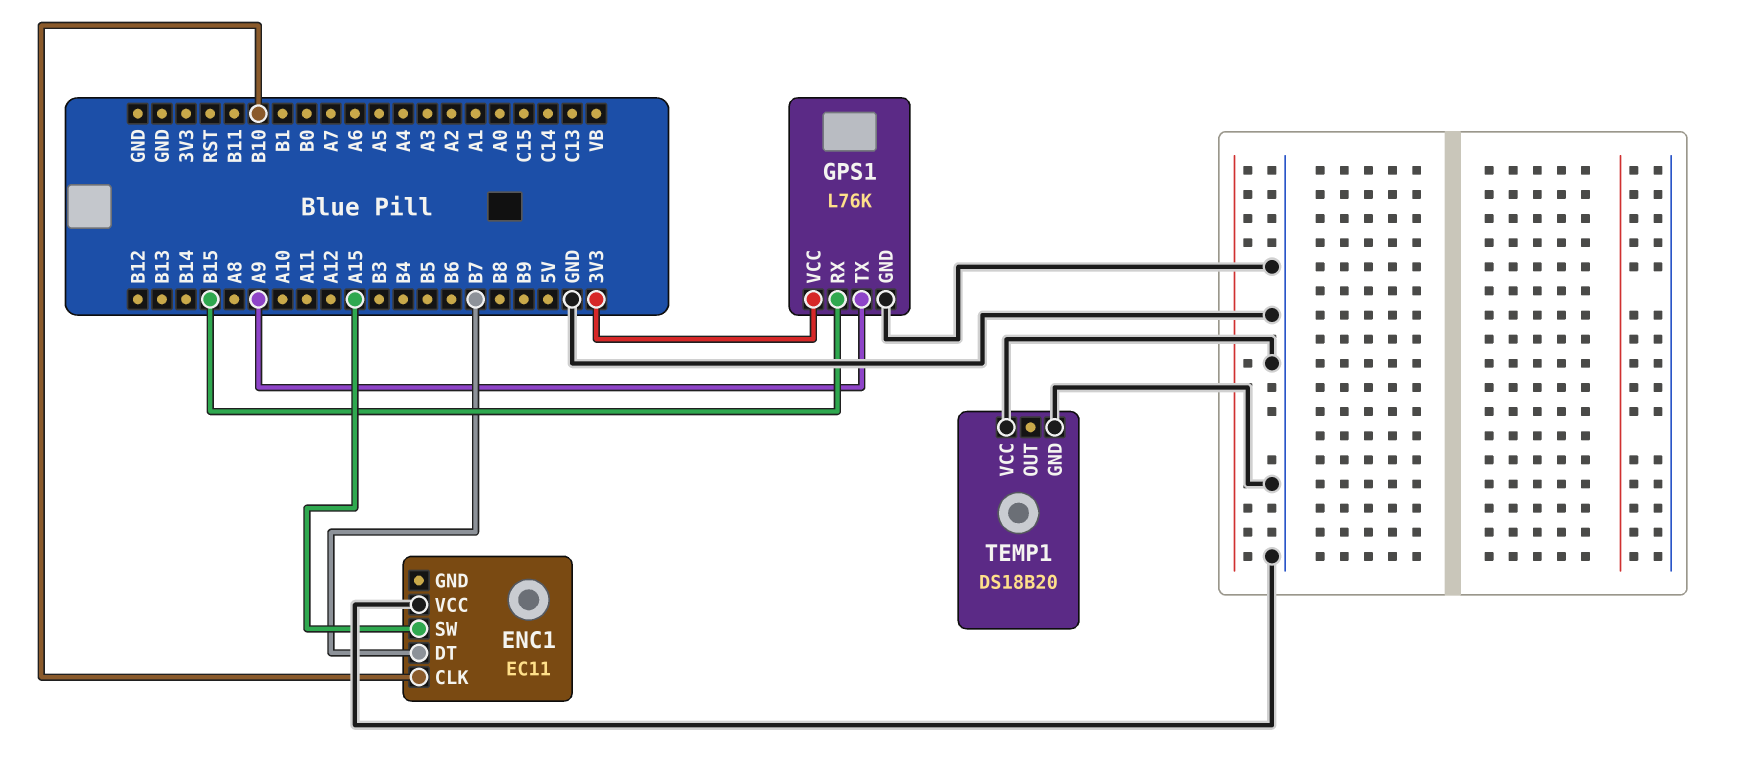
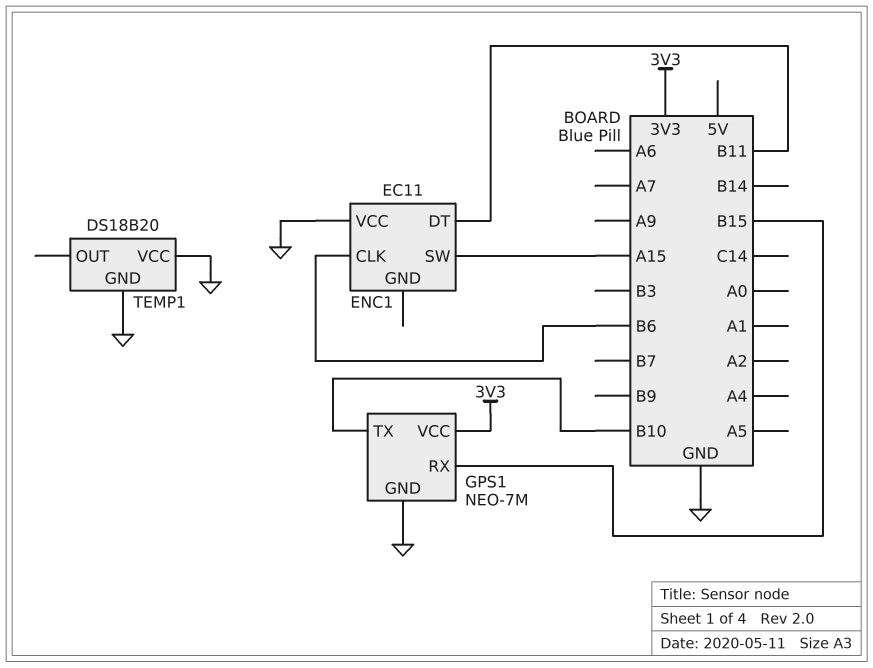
ENC1 pin CLK: B10 -> B6
ENC1 pin DT: B7 -> B11
GPS1: L76K -> NEO-7M
GPS1 pin TX: A9 -> B10

